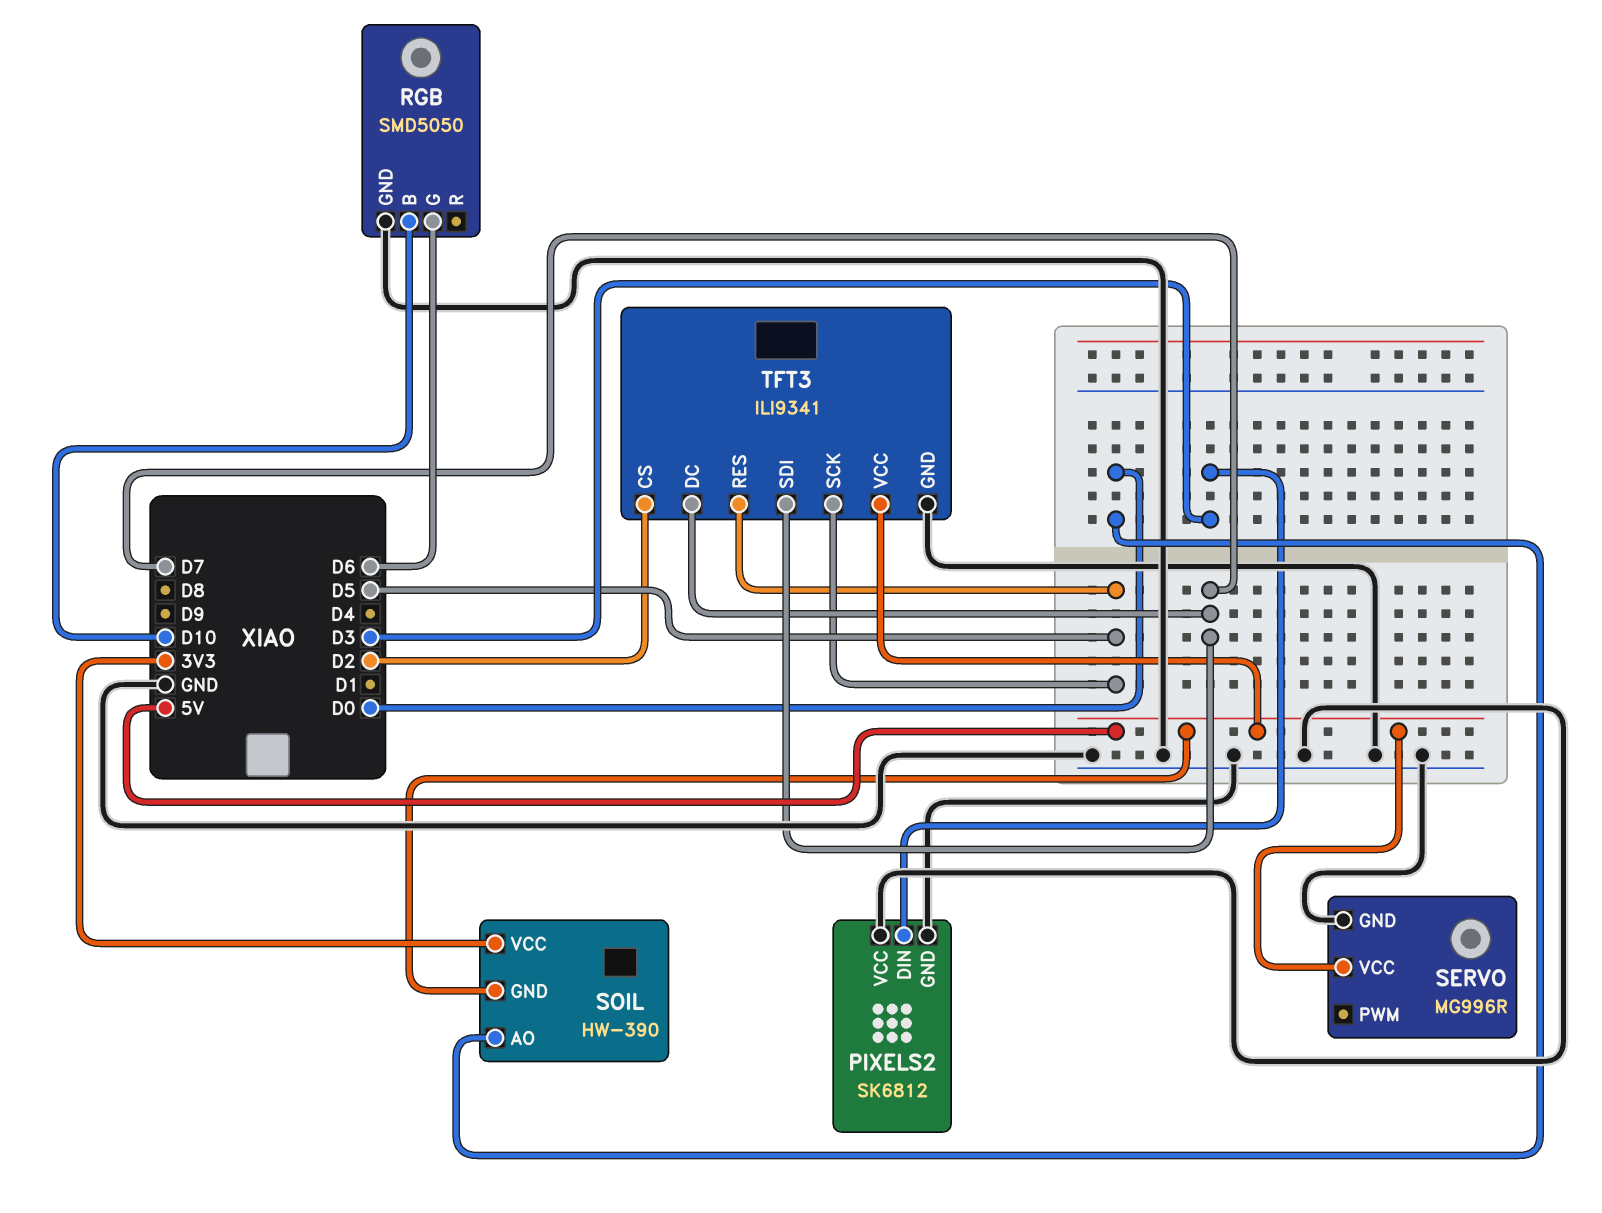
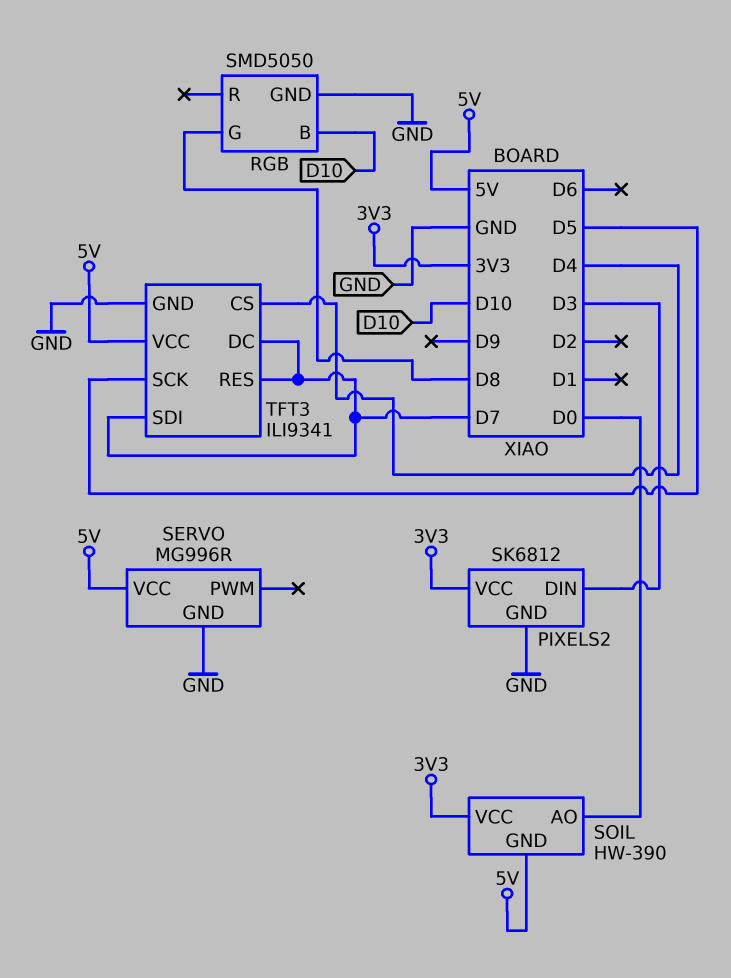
PIXELS2 pin VCC: GND -> 3V3
RGB pin G: D6 -> D8
TFT3 pin CS: D2 -> D4
TFT3 pin RES: D5 -> D7

